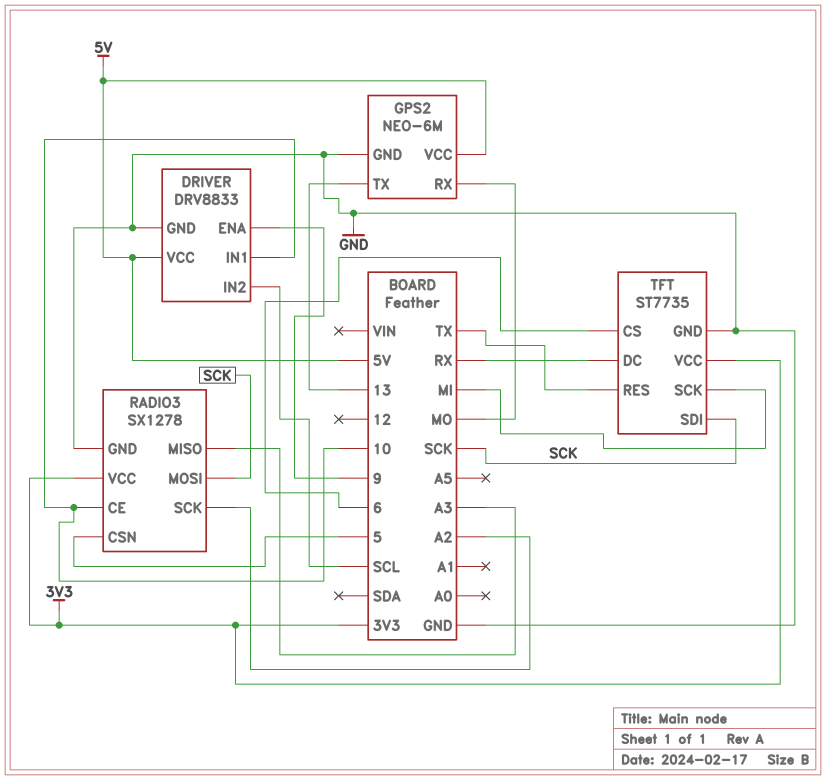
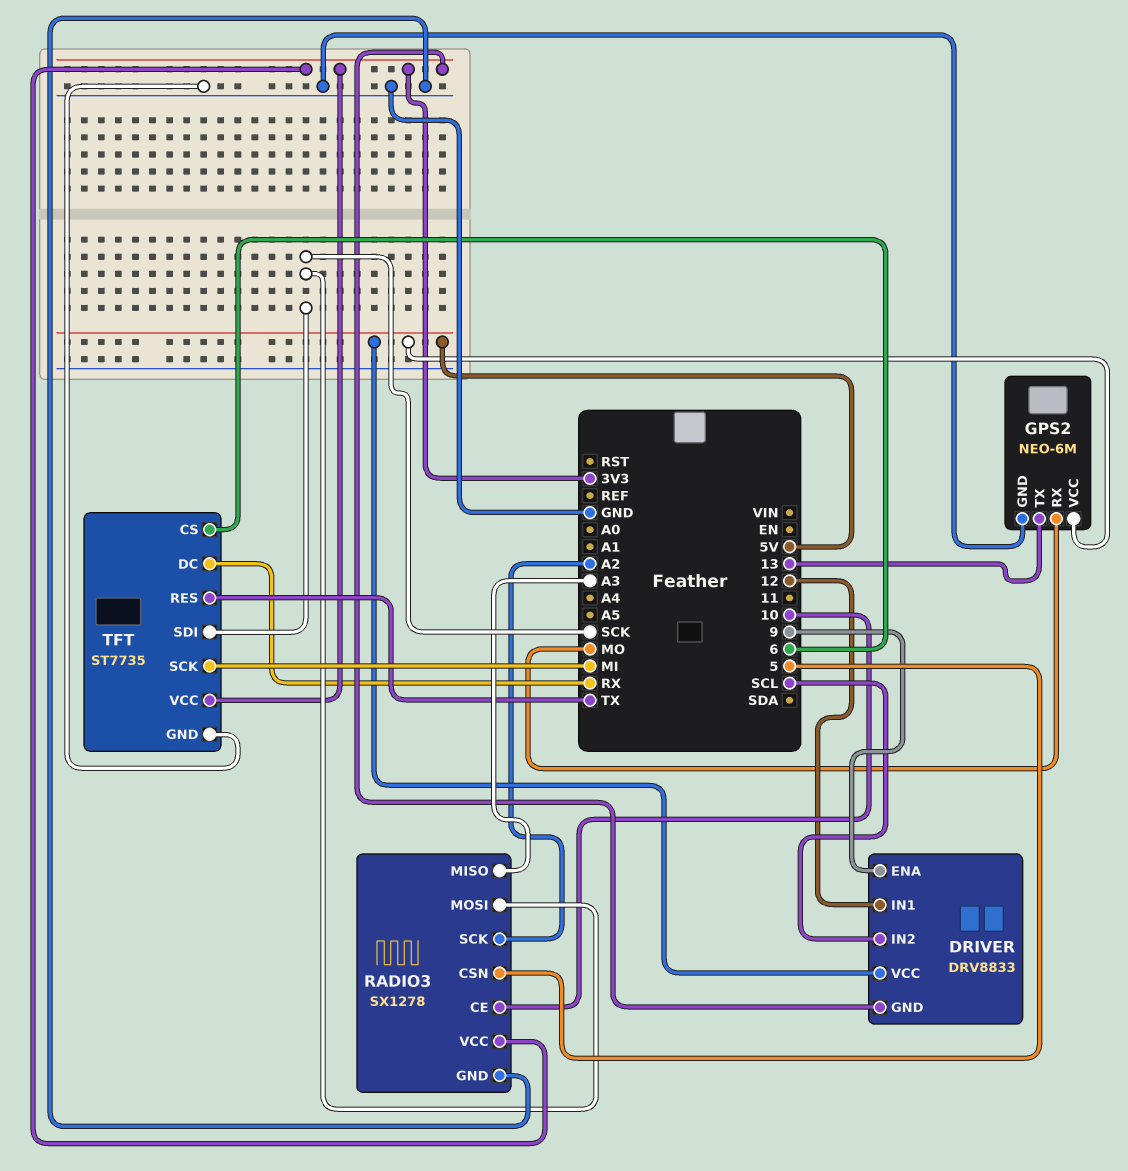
DRIVER pin GND: GND -> 3V3
DRIVER pin IN1: 10 -> 12

